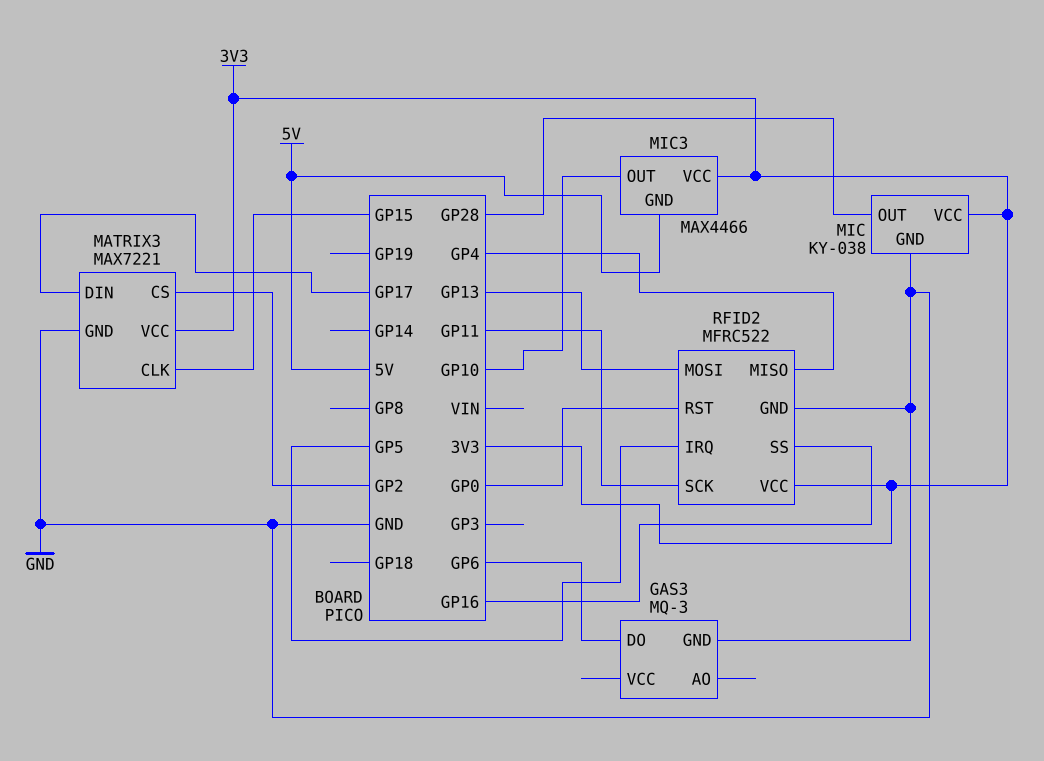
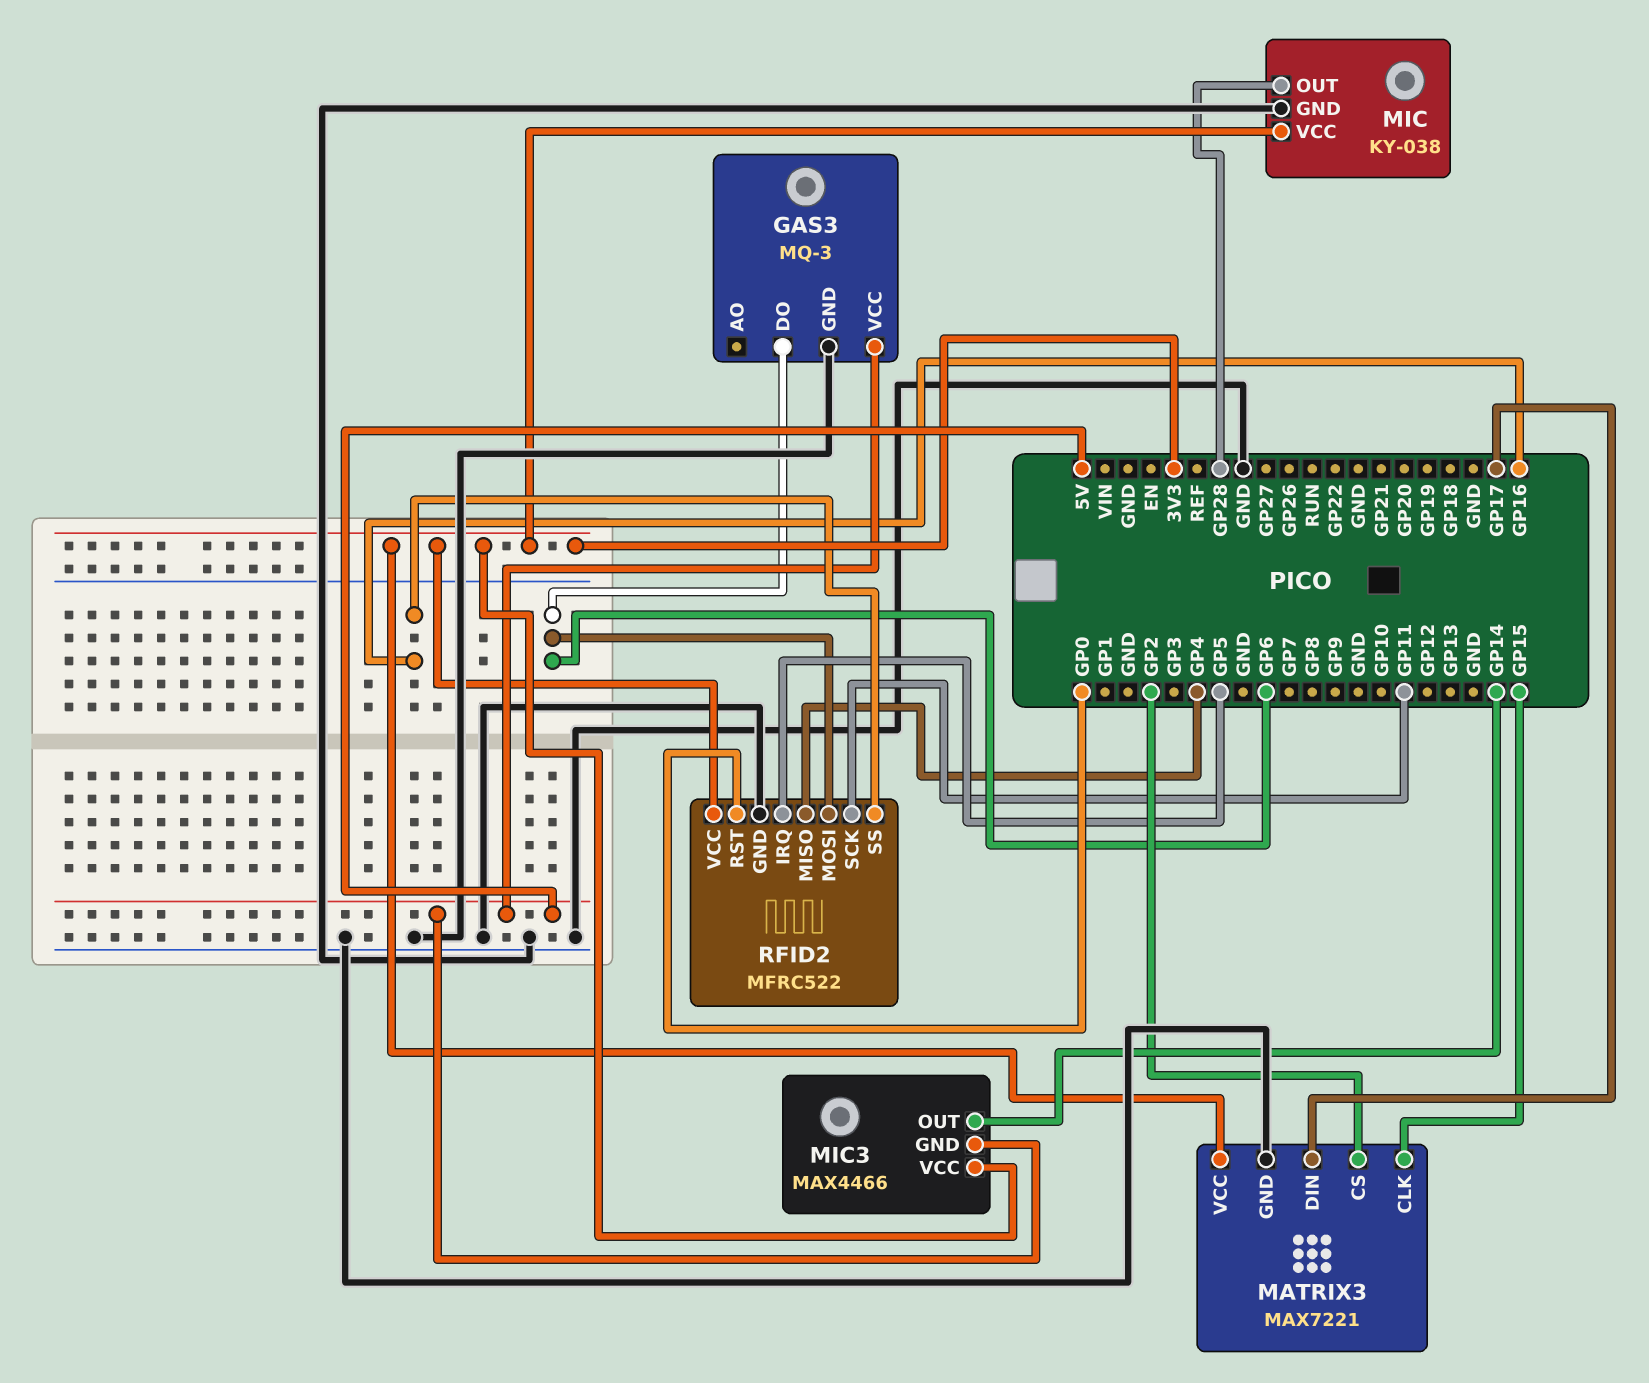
GAS3 pin VCC: none -> 5V
MIC3 pin OUT: GP10 -> GP14
RFID2 pin MOSI: GP13 -> GP6

